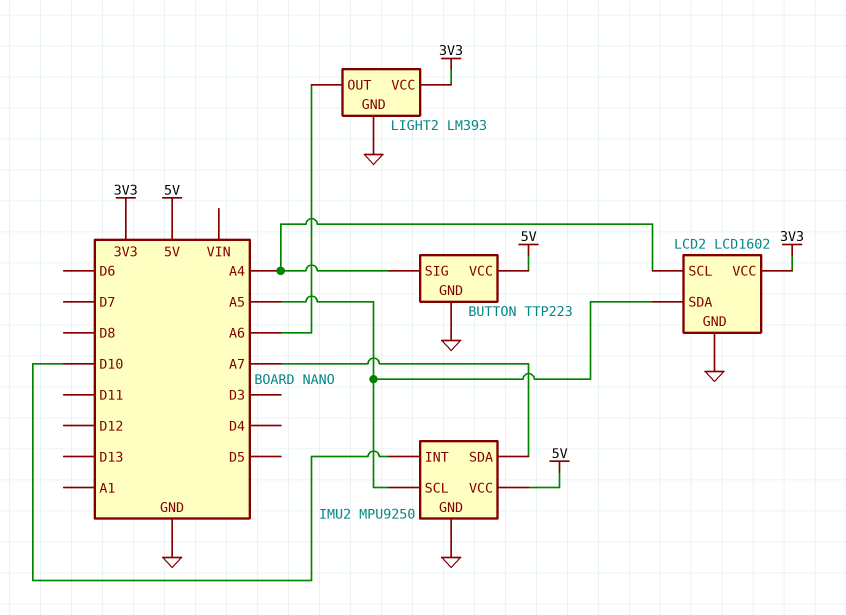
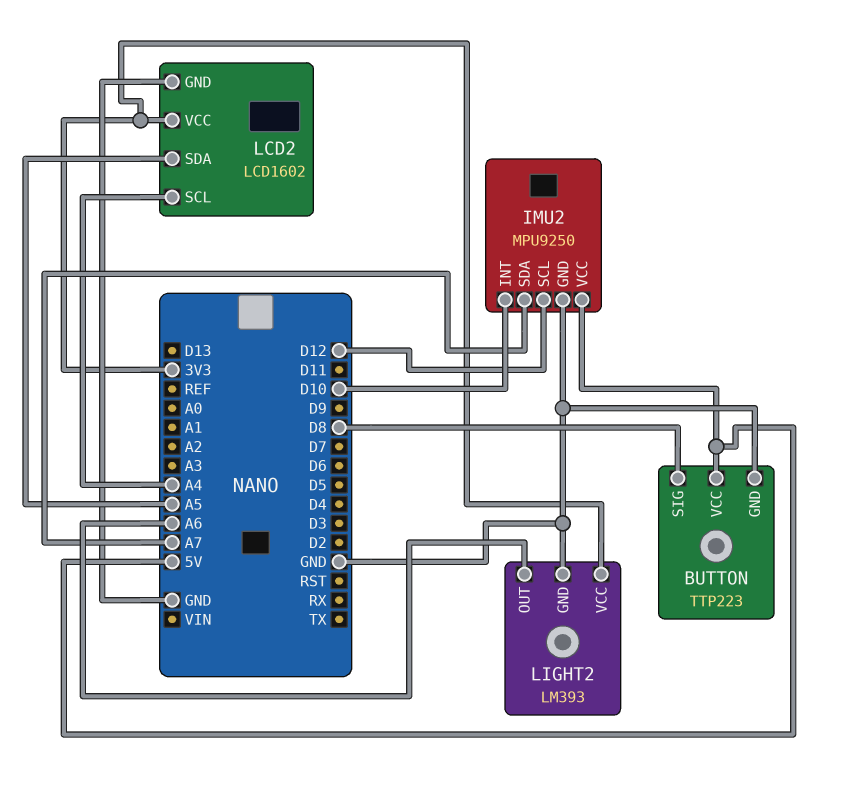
BUTTON pin SIG: A4 -> D8
IMU2 pin SCL: A5 -> D12

